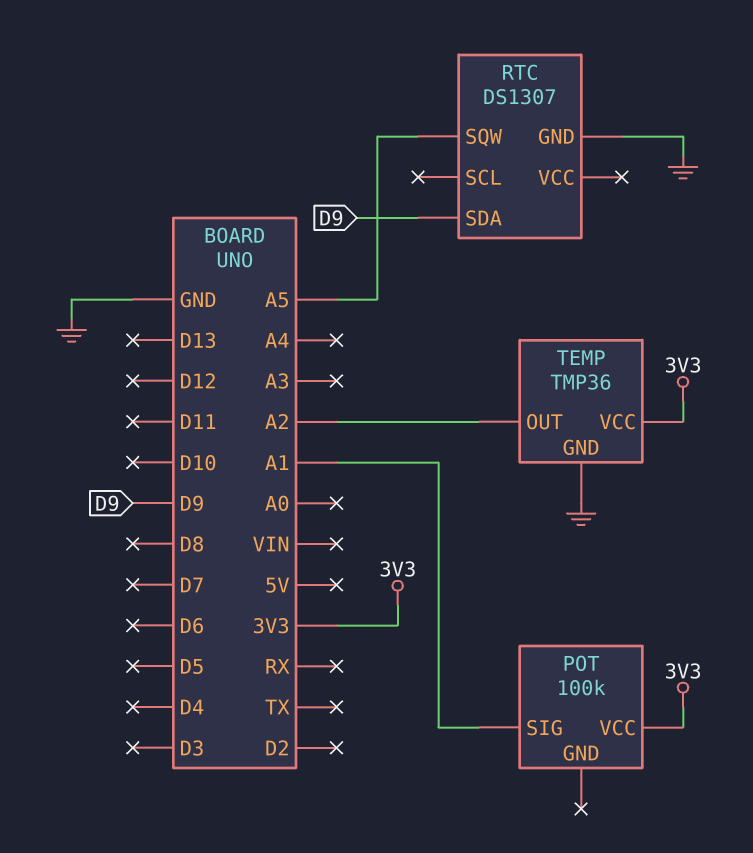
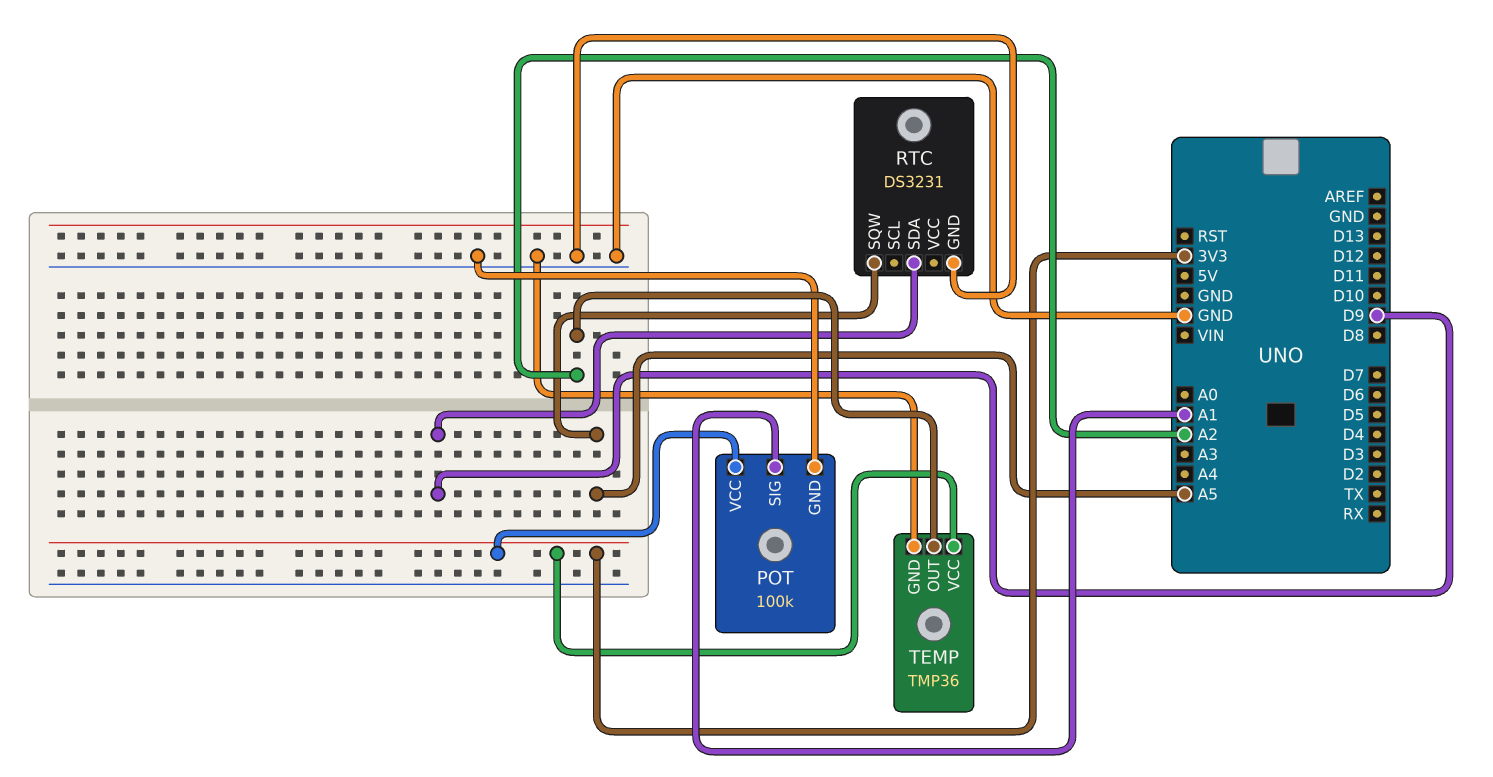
POT pin GND: none -> GND
RTC: DS1307 -> DS3231

